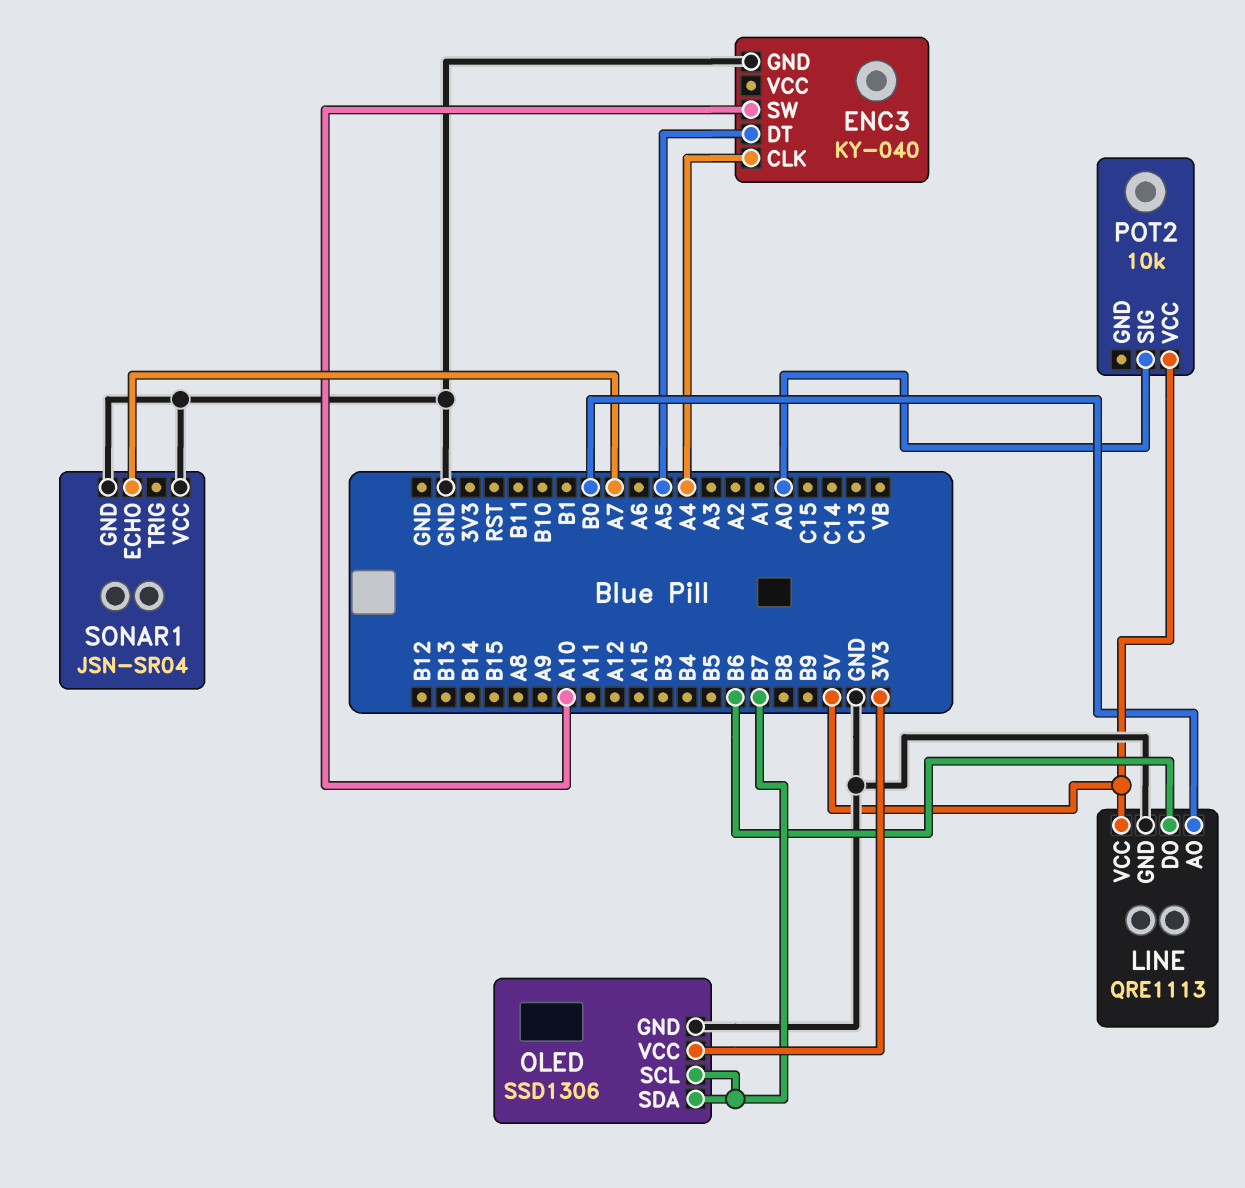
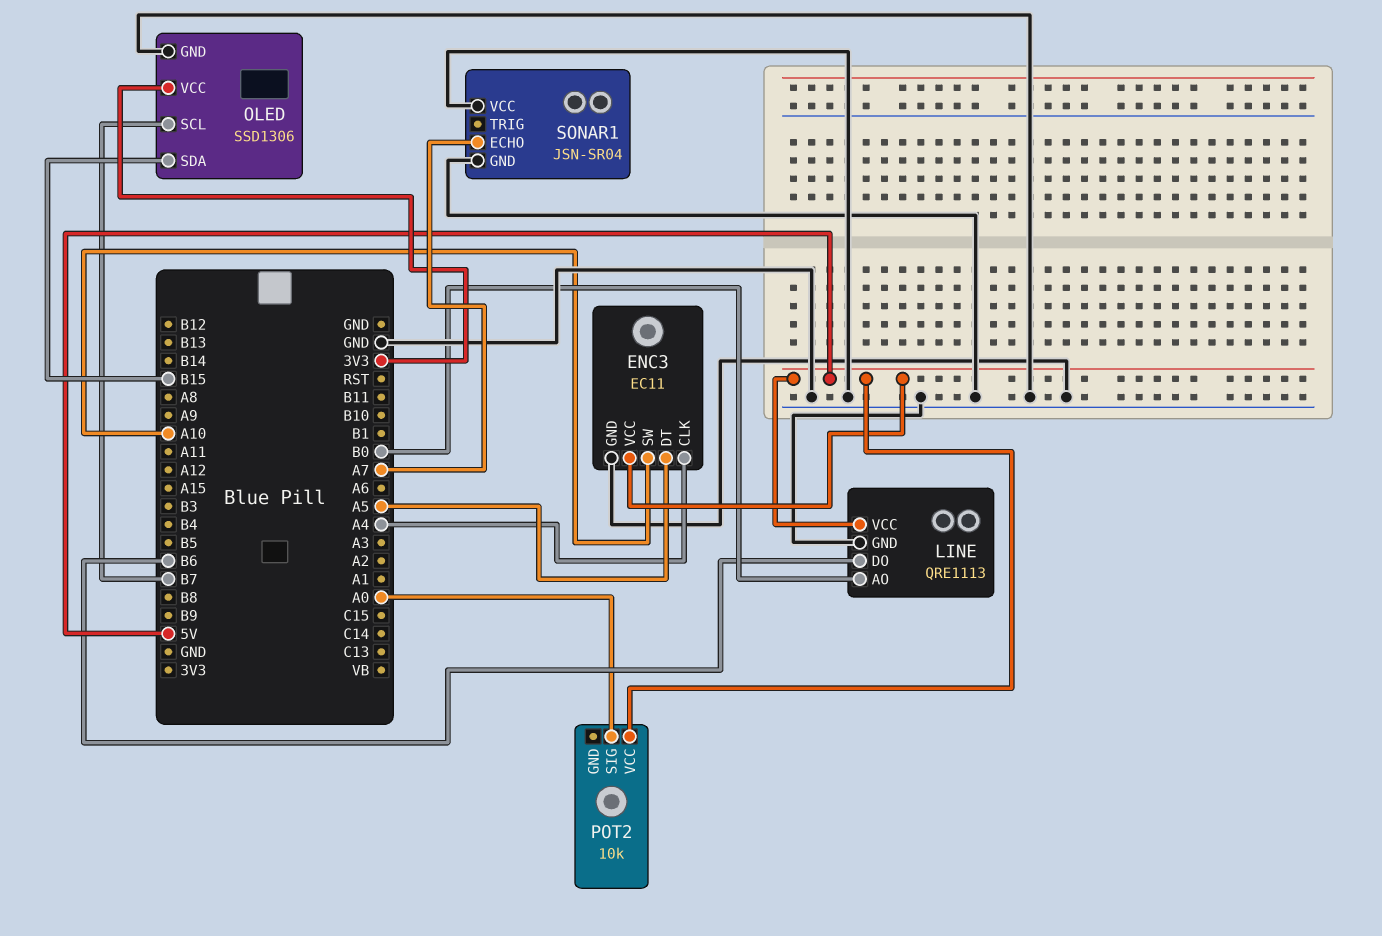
ENC3: KY-040 -> EC11
ENC3 pin VCC: none -> 5V
OLED pin SDA: B7 -> B15

